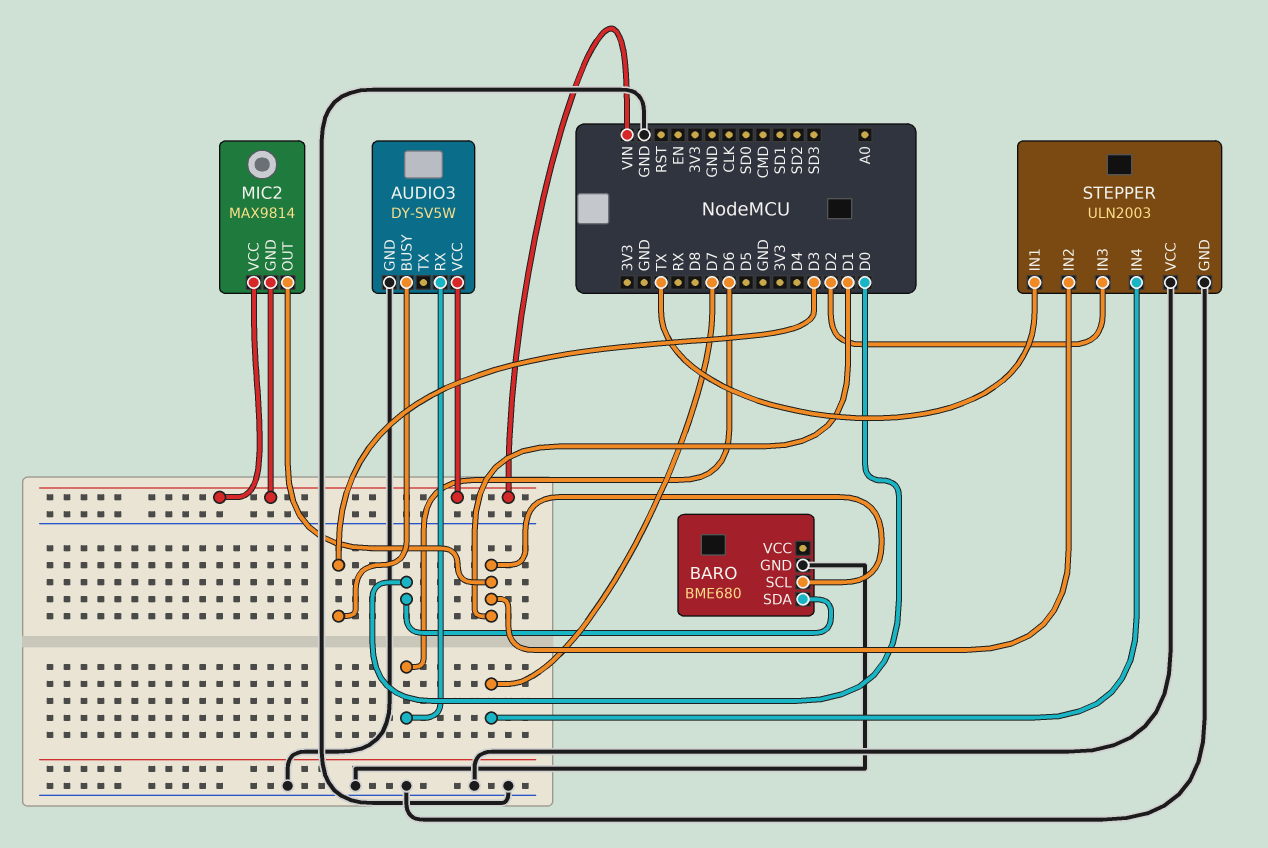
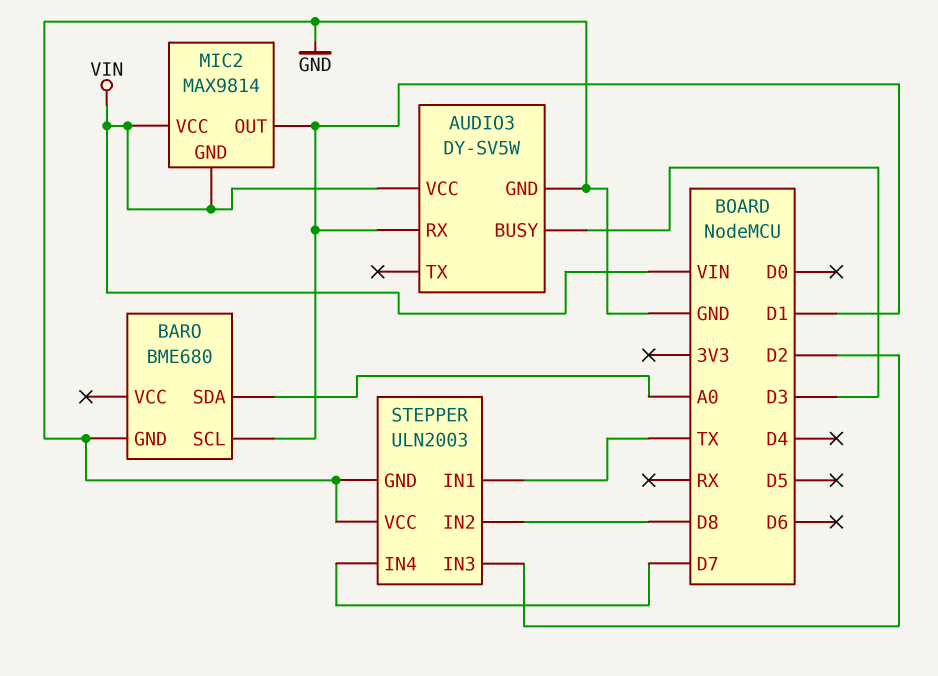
AUDIO3 pin RX: D6 -> D1
BARO pin SDA: D0 -> A0
STEPPER pin IN2: D1 -> D8

